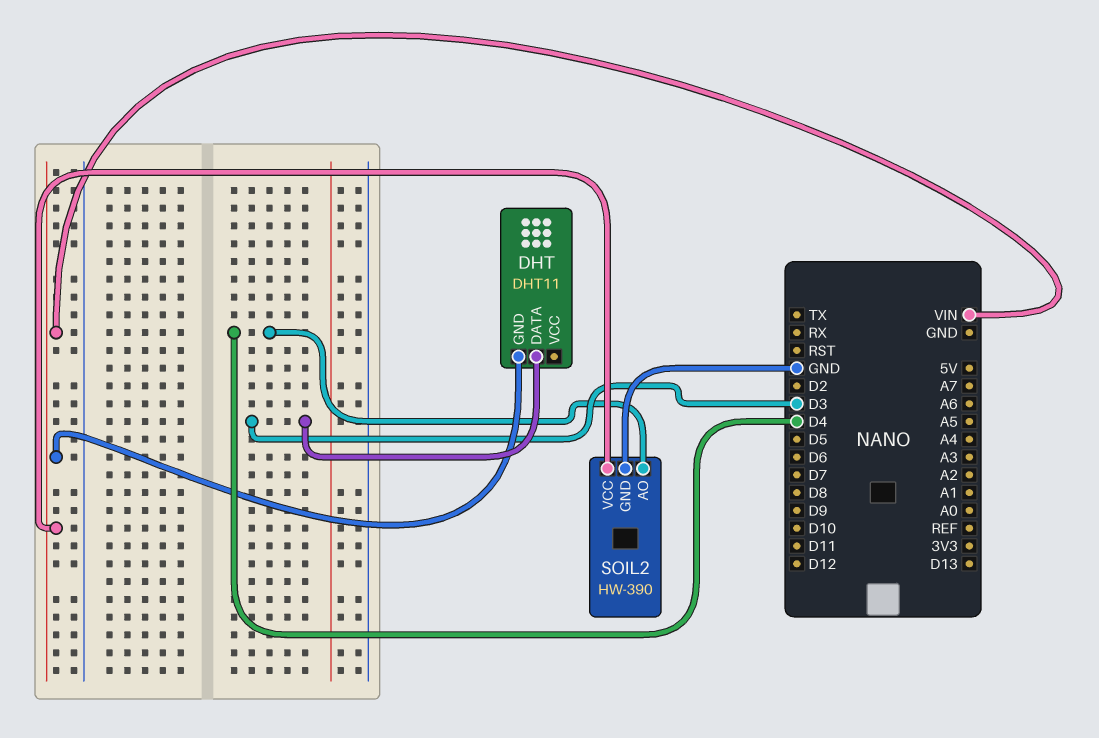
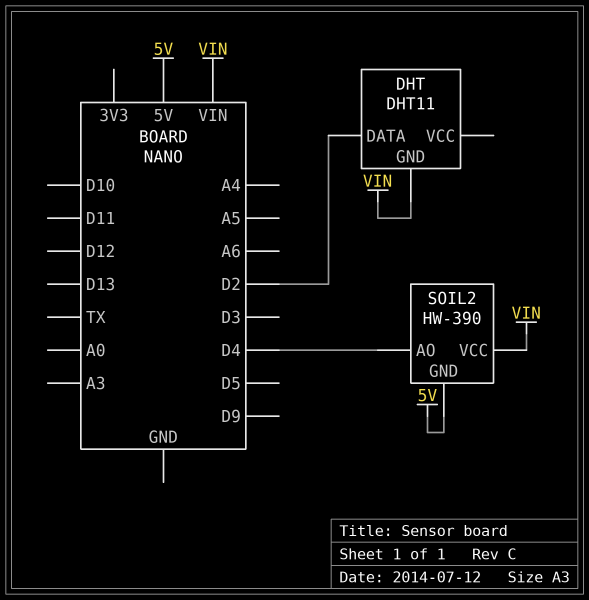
DHT pin DATA: D3 -> D2
SOIL2 pin GND: GND -> 5V

